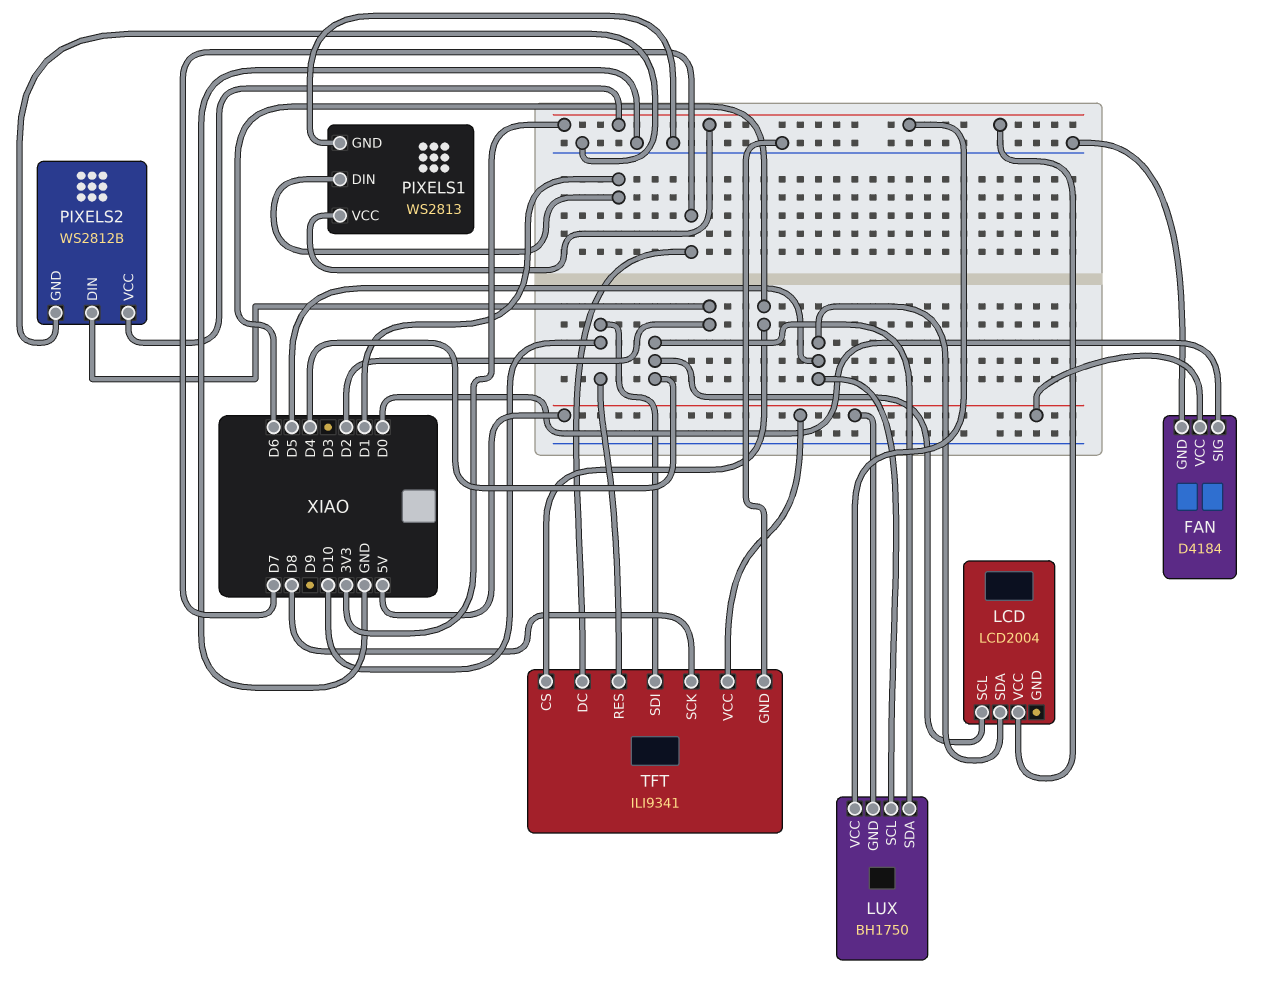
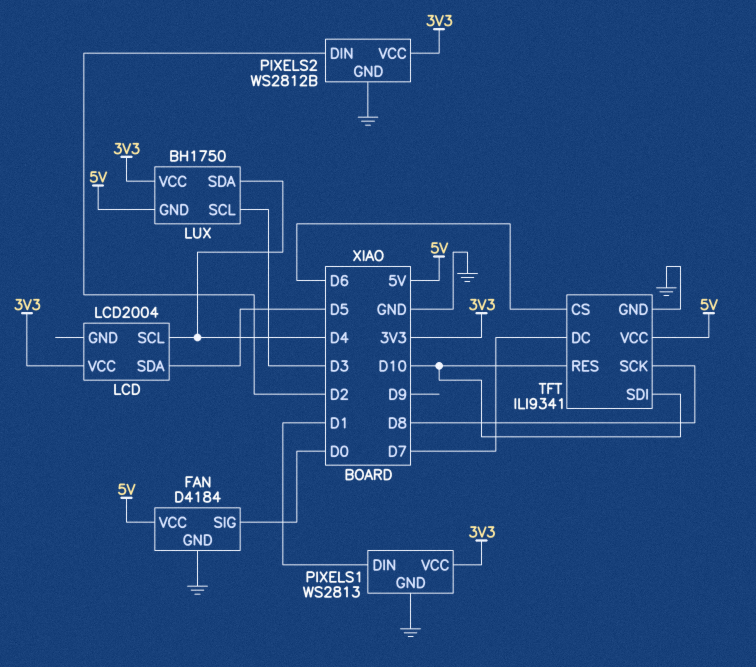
LUX pin SCL: D5 -> D3

